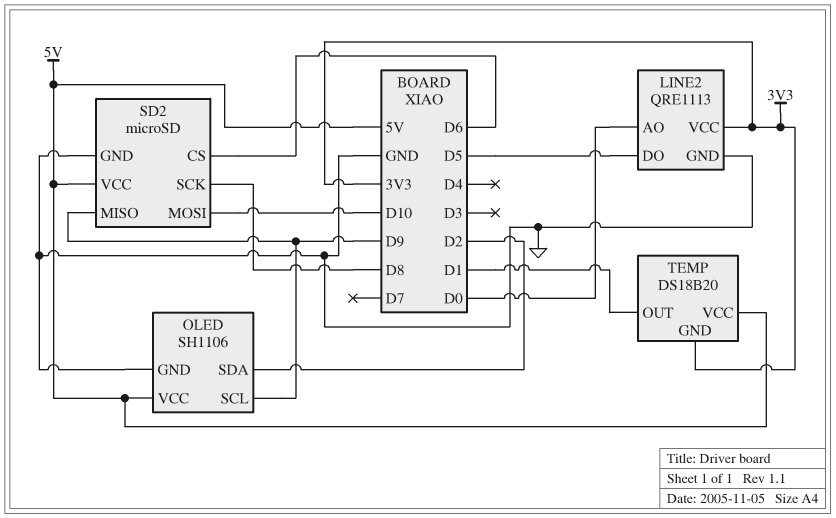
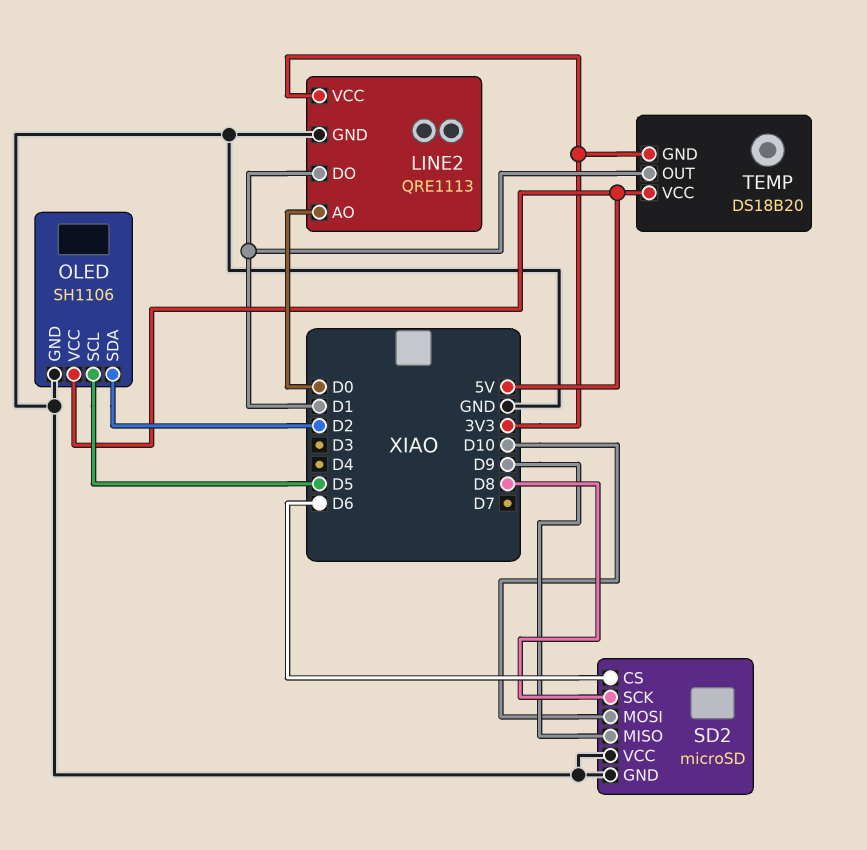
LINE2 pin DO: D5 -> D1
OLED pin SCL: D9 -> D5
SD2 pin VCC: 5V -> GND

